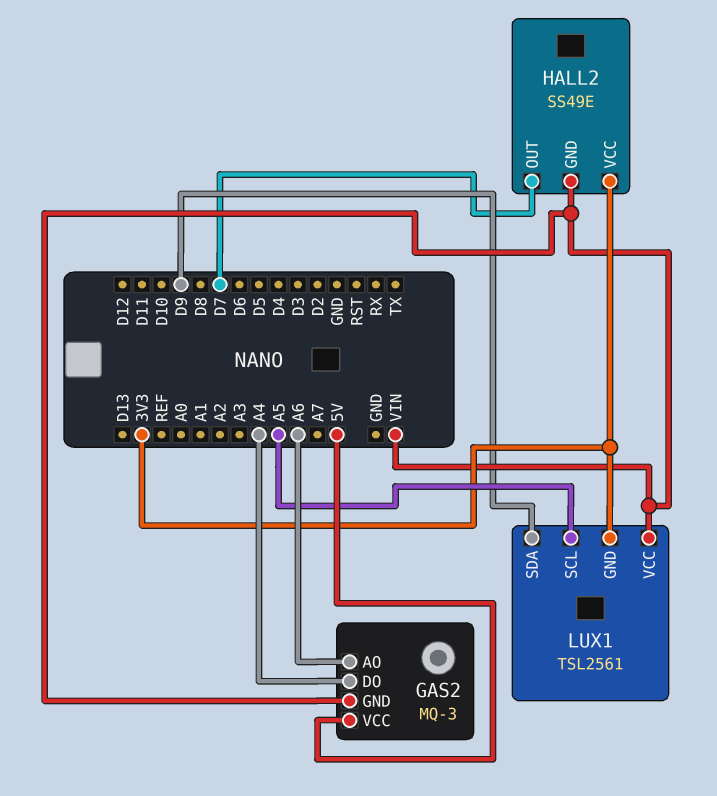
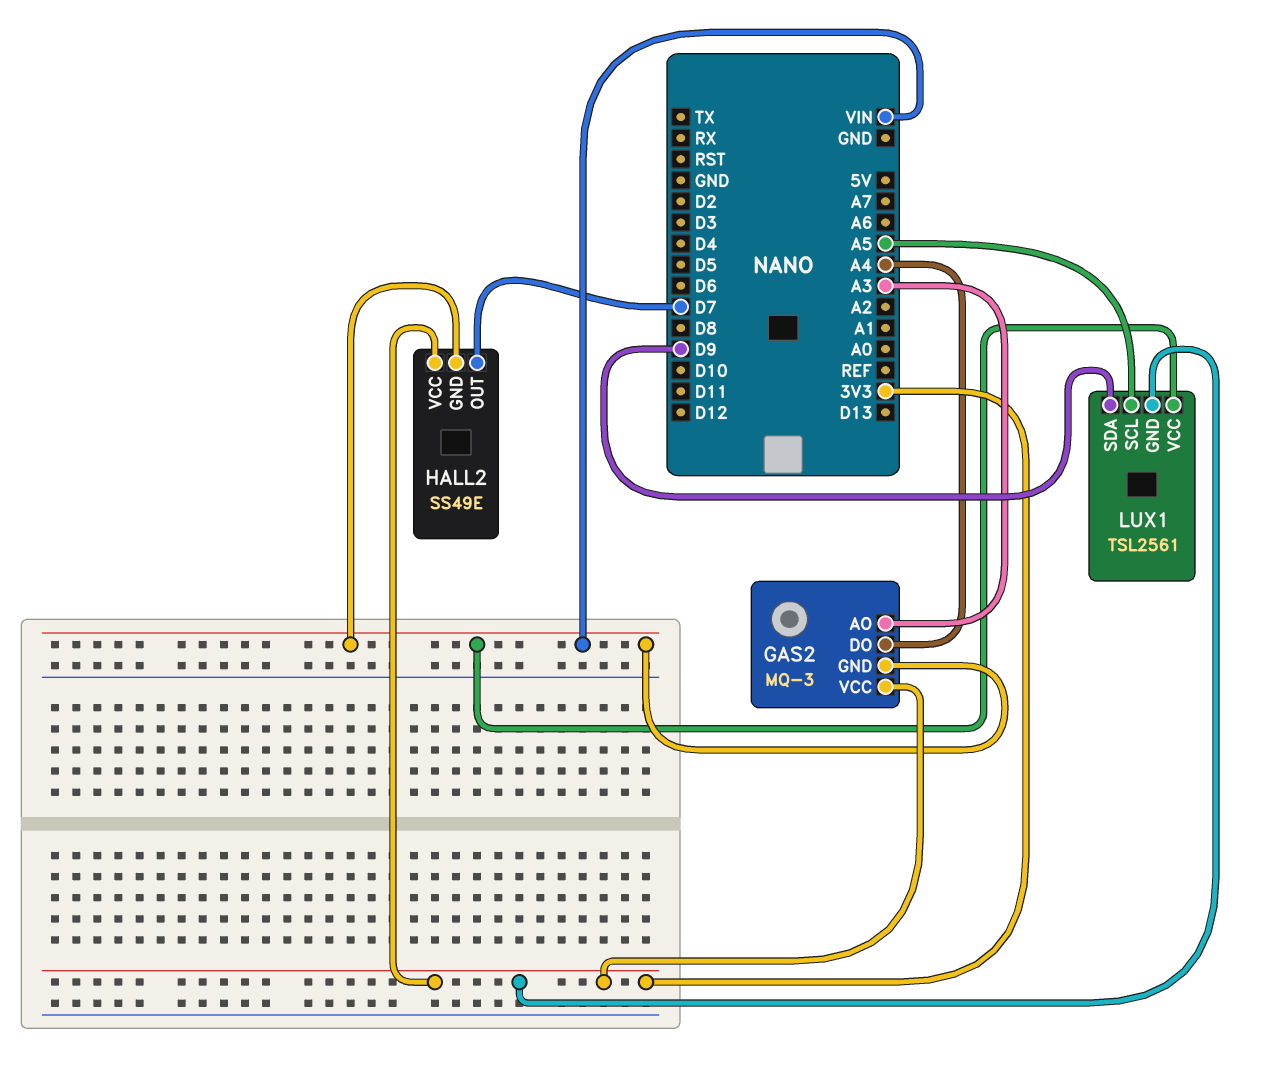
GAS2 pin AO: A6 -> A3
GAS2 pin VCC: 5V -> 3V3

